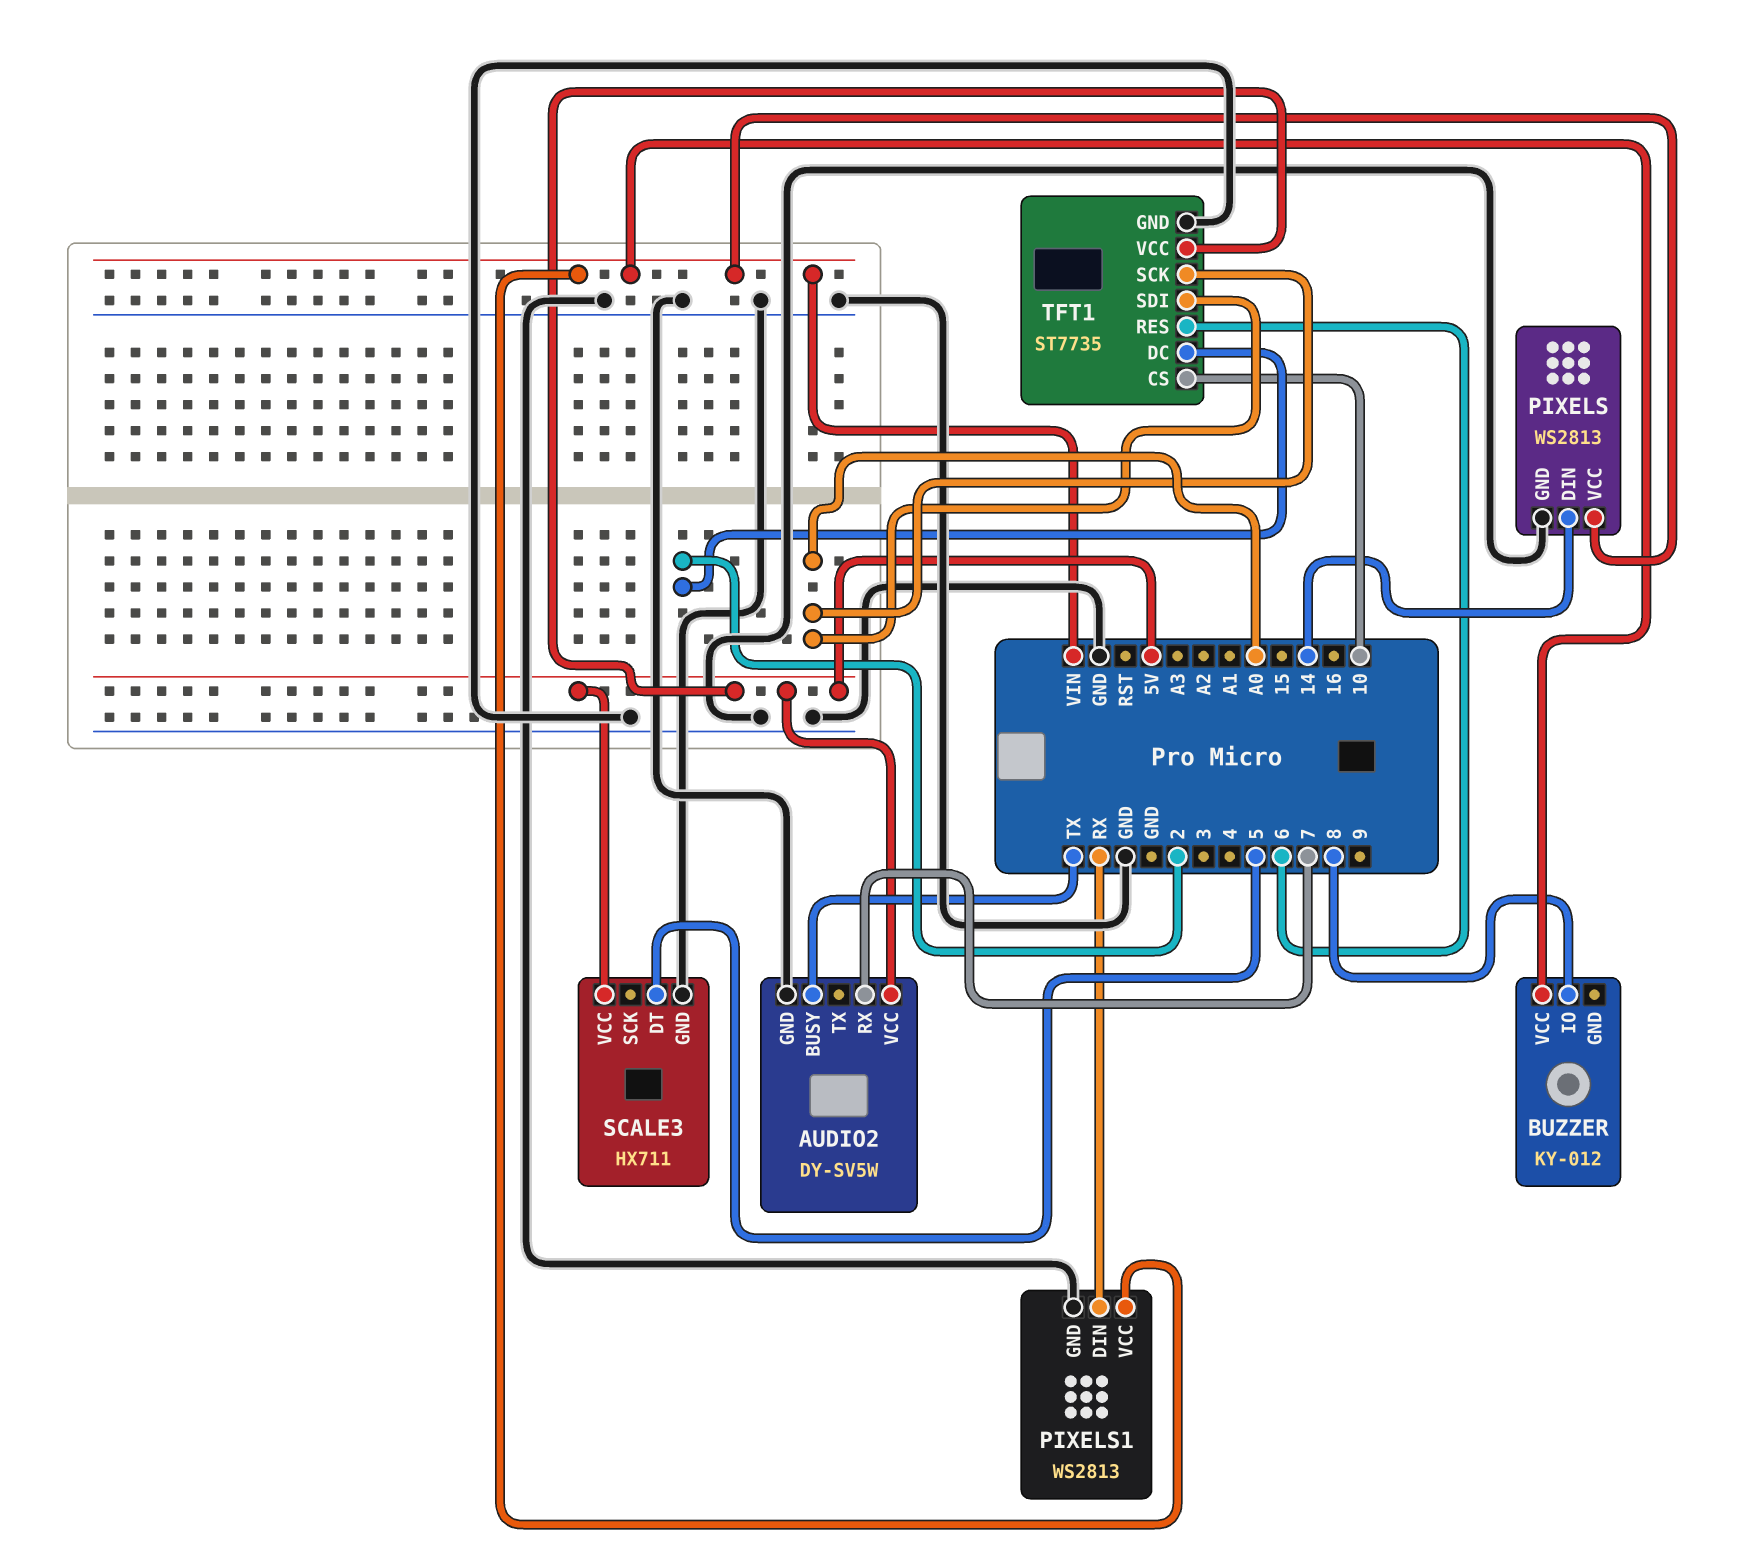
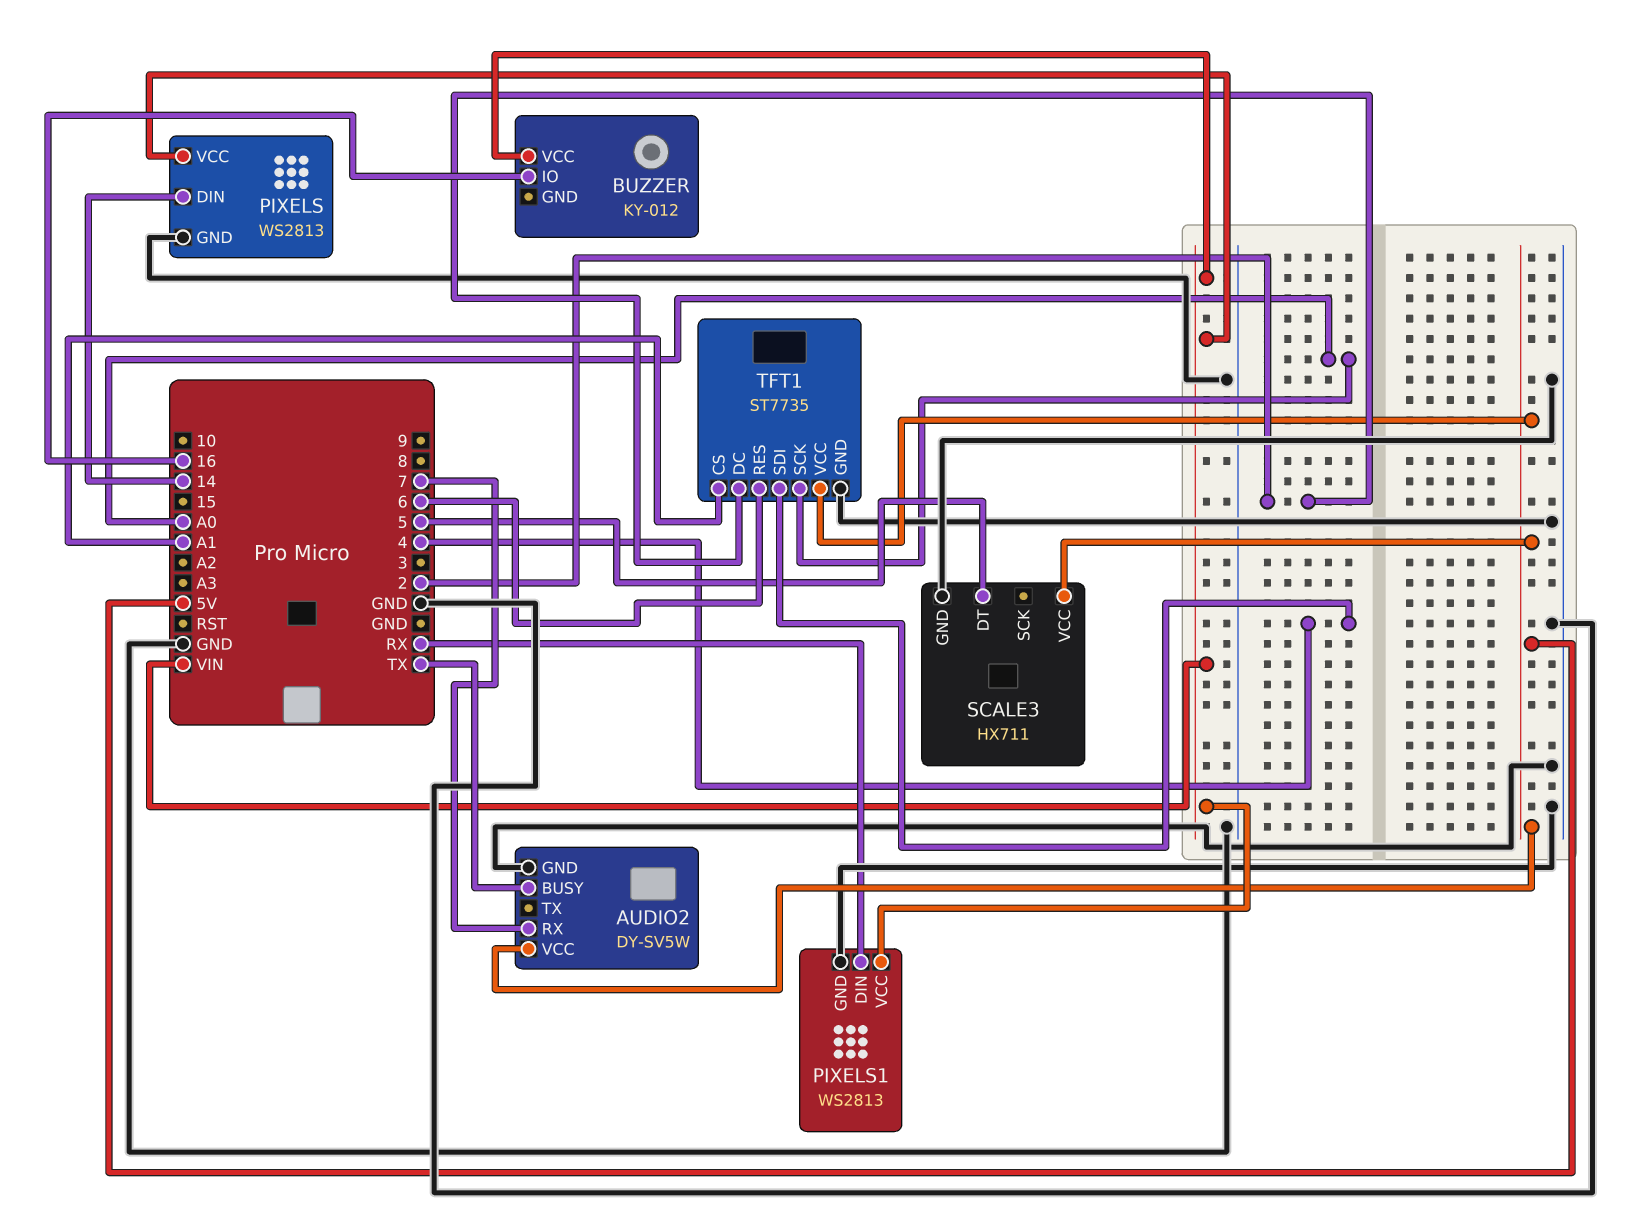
BUZZER pin IO: 8 -> 16
TFT1 pin CS: 10 -> A1
TFT1 pin SDI: A0 -> 4

